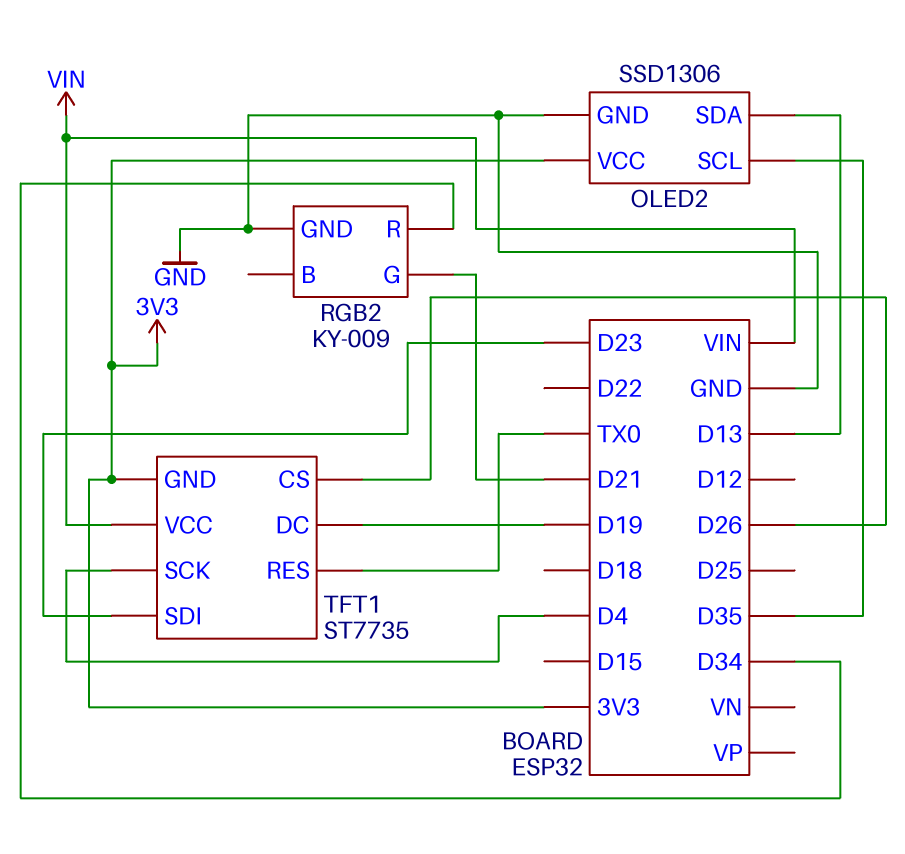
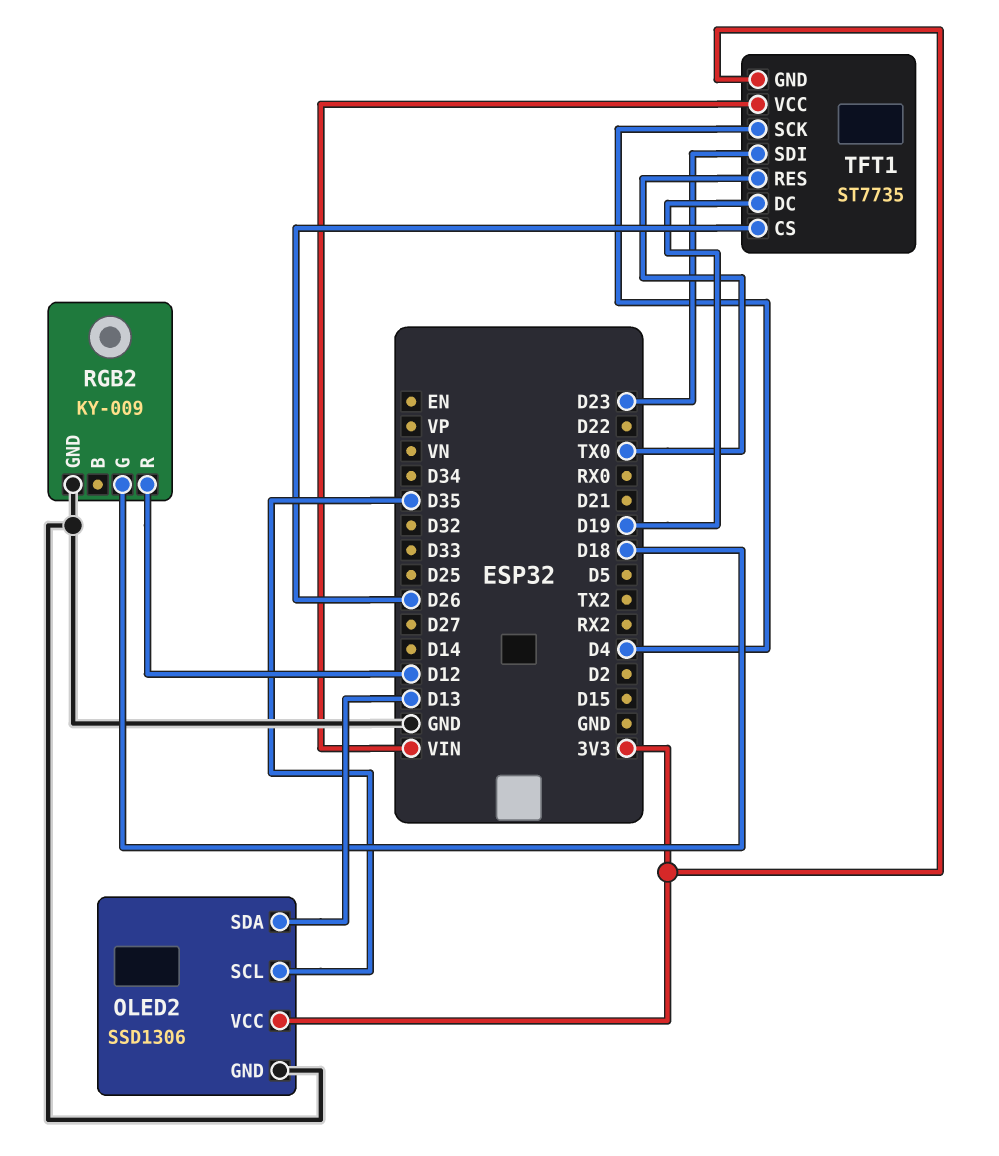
RGB2 pin G: D21 -> D18
RGB2 pin R: D34 -> D12

